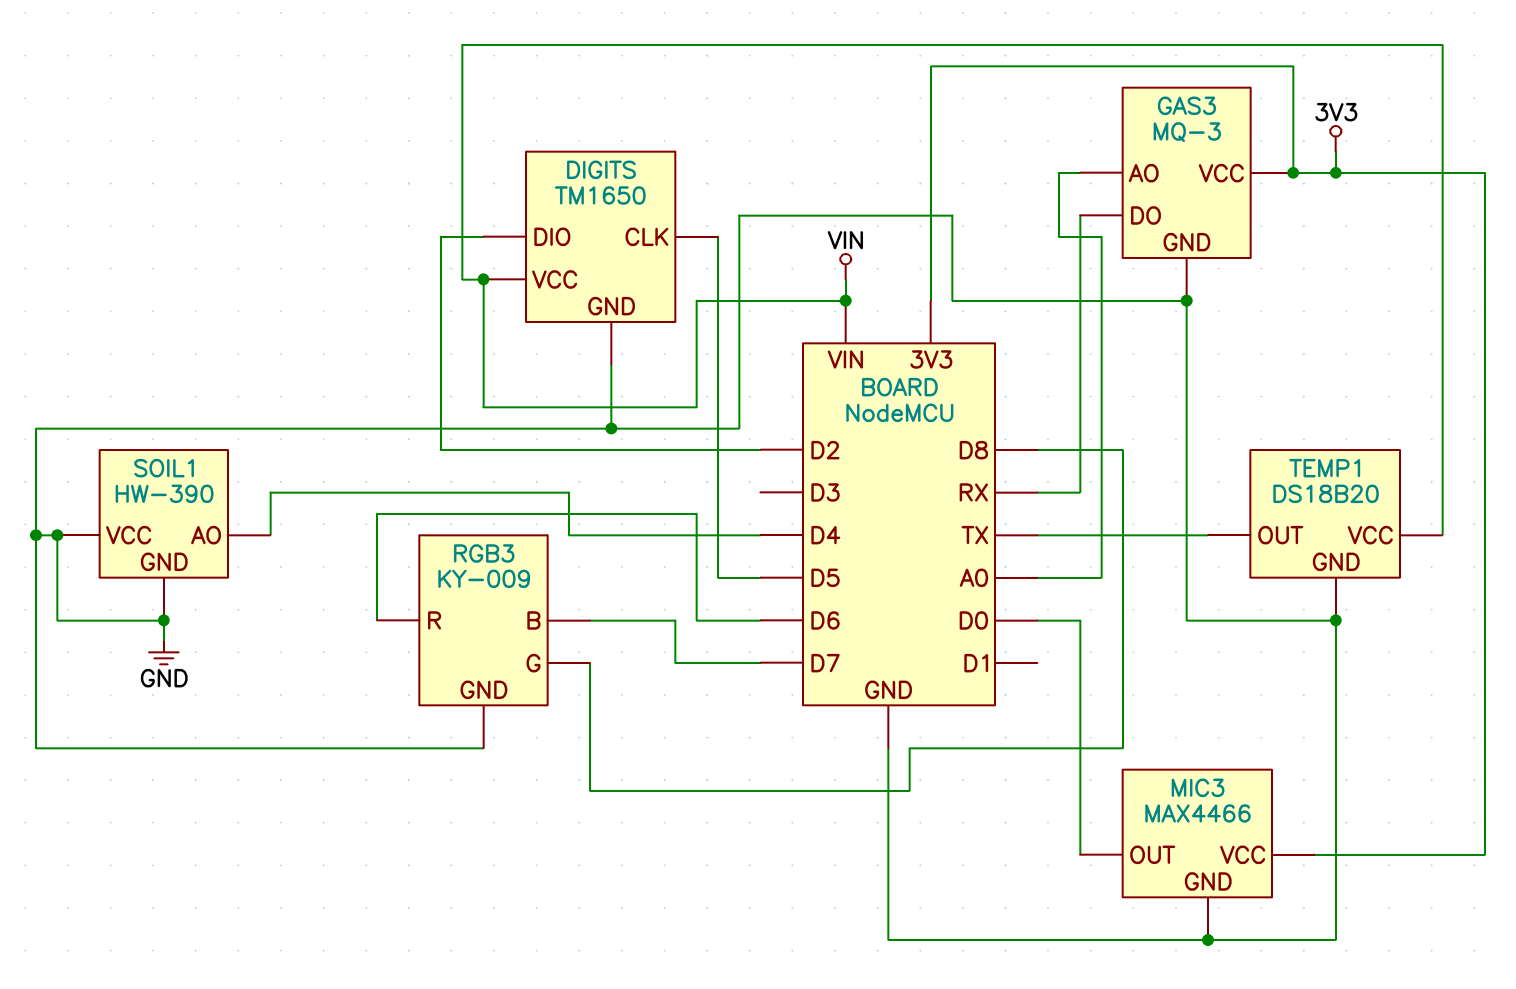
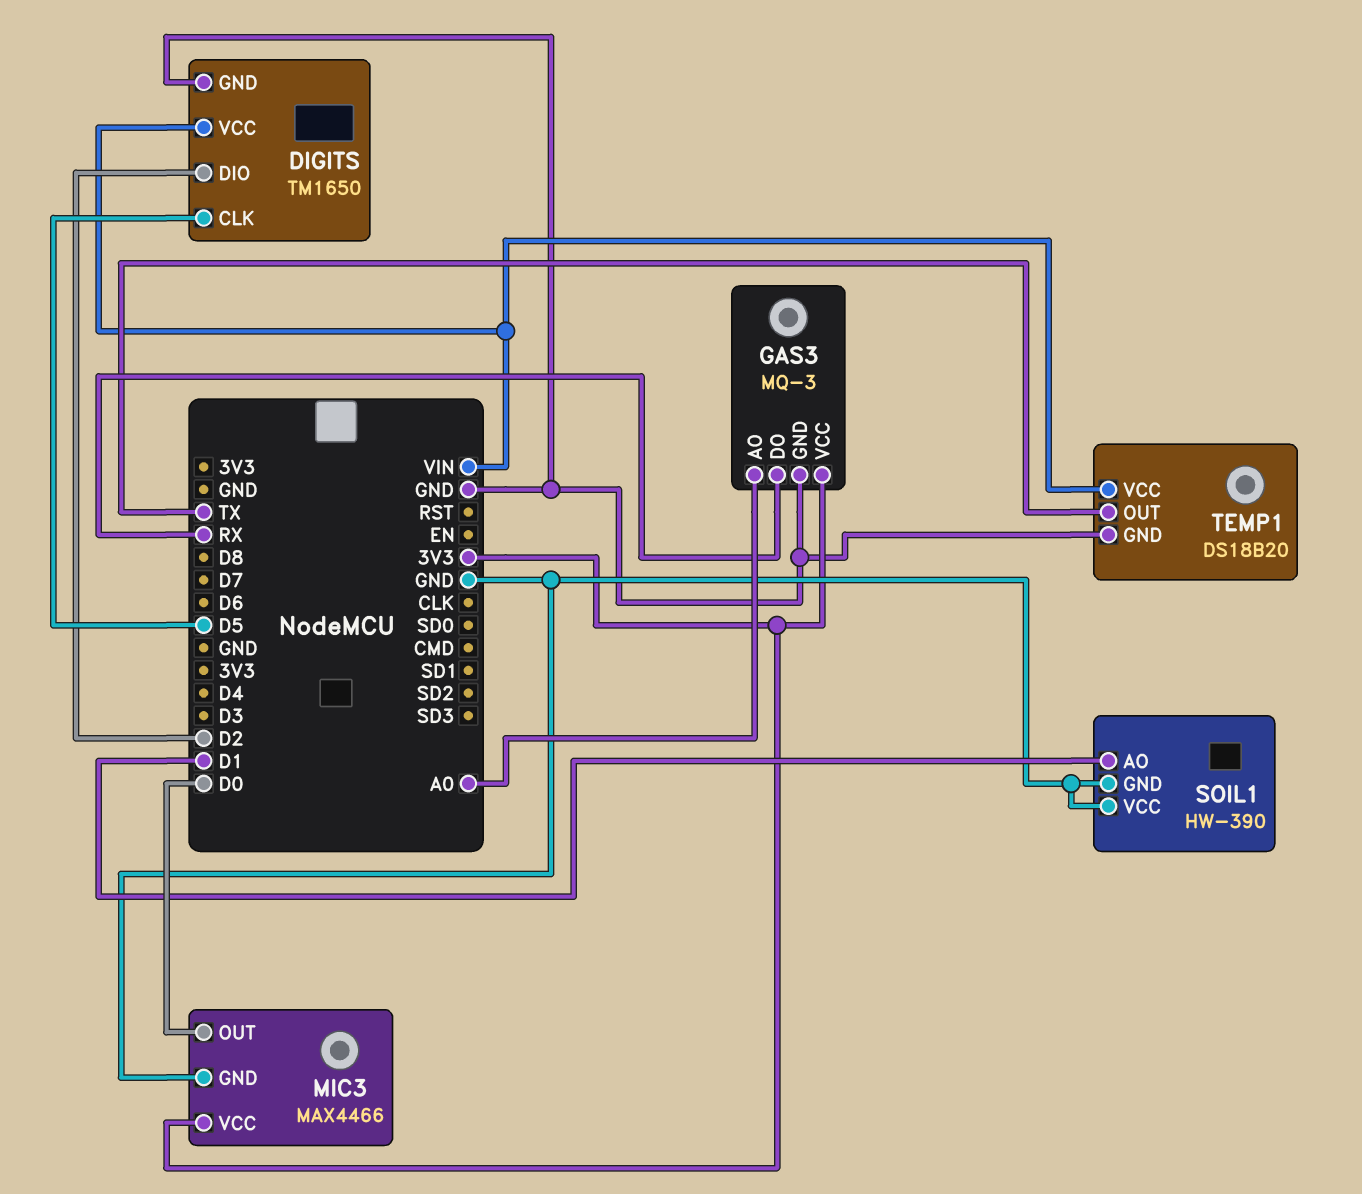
RGB3: KY-009 -> none
RGB3 pin B: D7 -> none
RGB3 pin G: D8 -> none
RGB3 pin GND: GND -> none
RGB3 pin R: D6 -> none
SOIL1 pin AO: D4 -> D1

